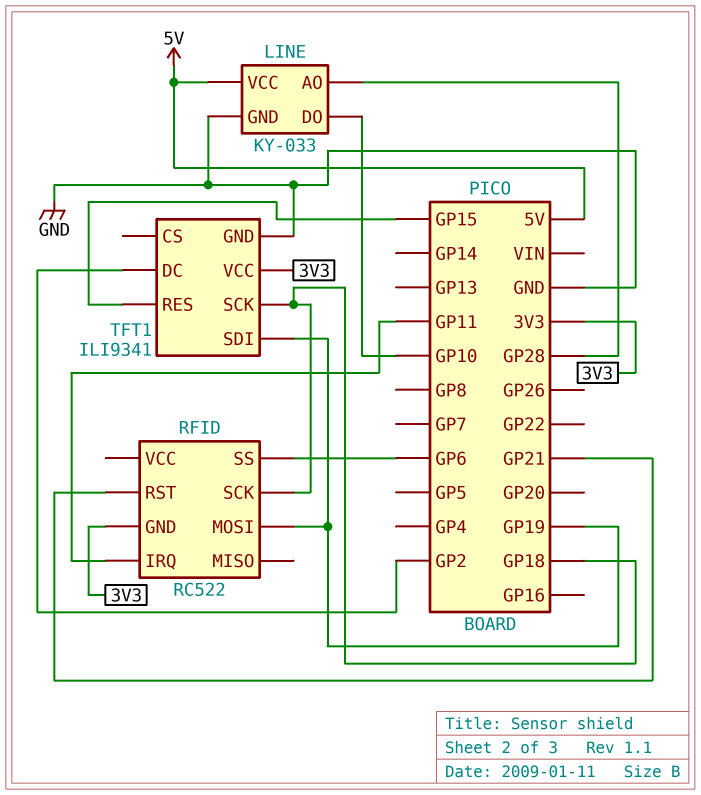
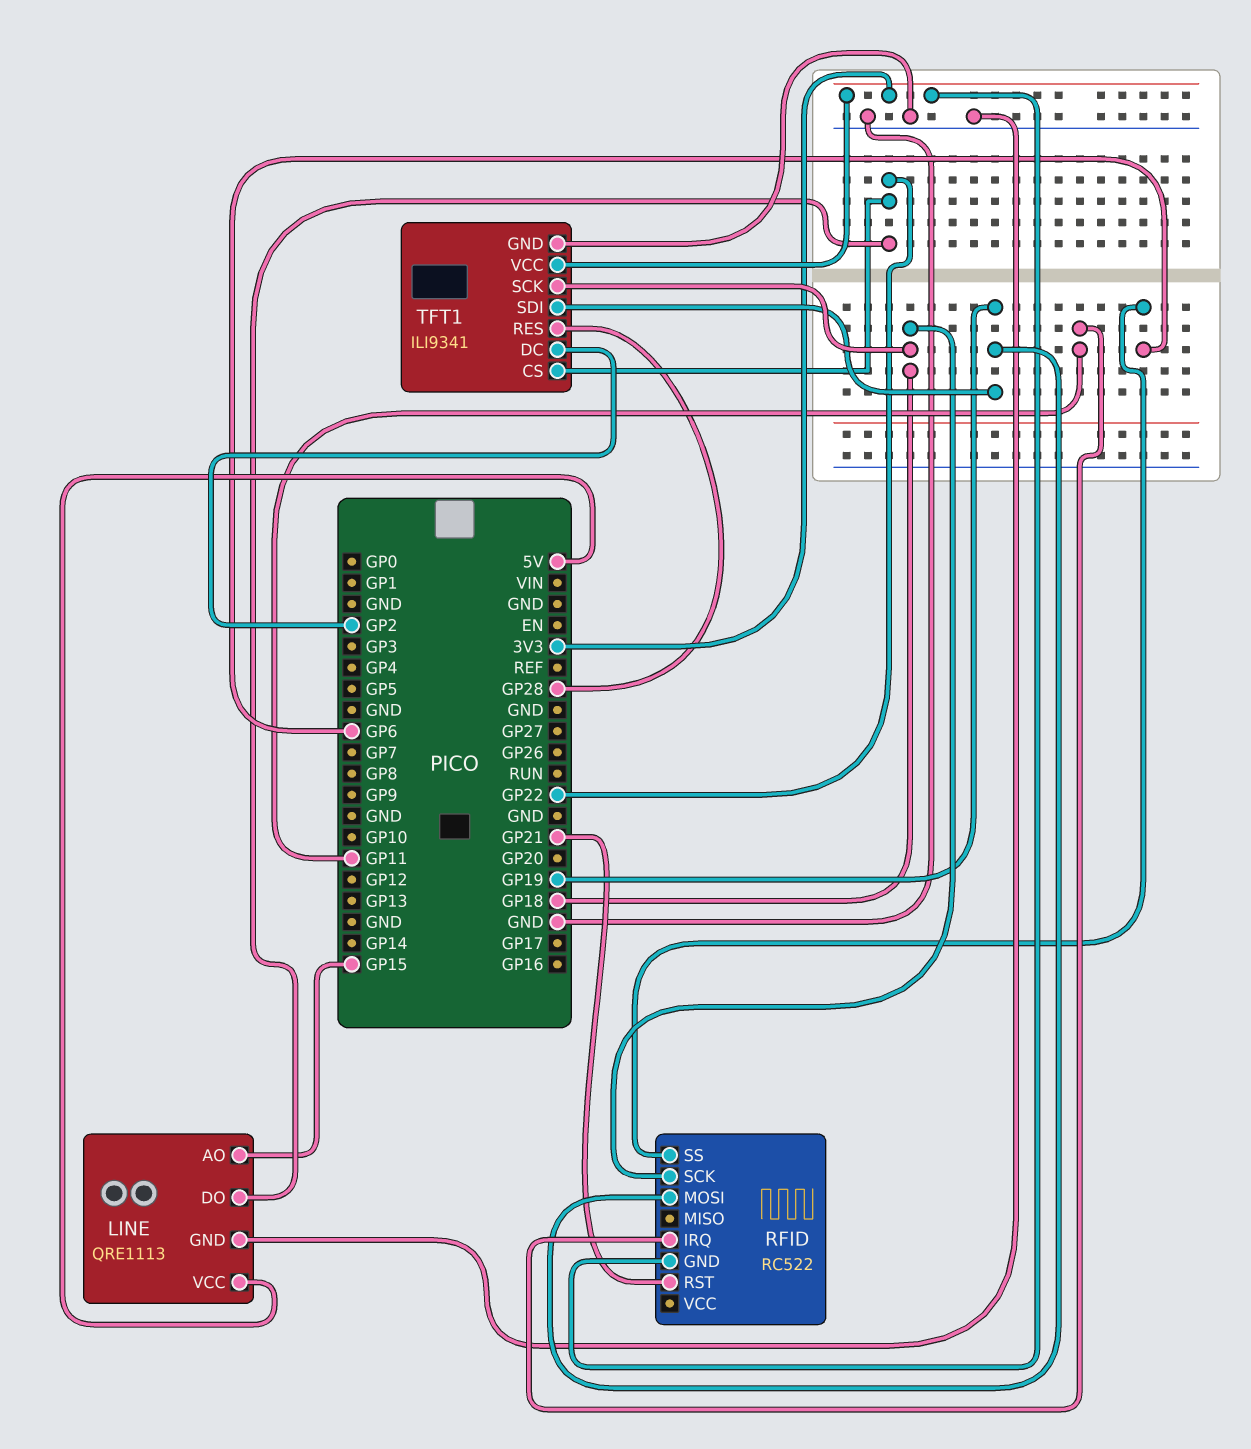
LINE: KY-033 -> QRE1113
LINE pin AO: GP28 -> GP15
LINE pin DO: GP10 -> GP22
TFT1 pin CS: none -> GP22
TFT1 pin RES: GP15 -> GP28

